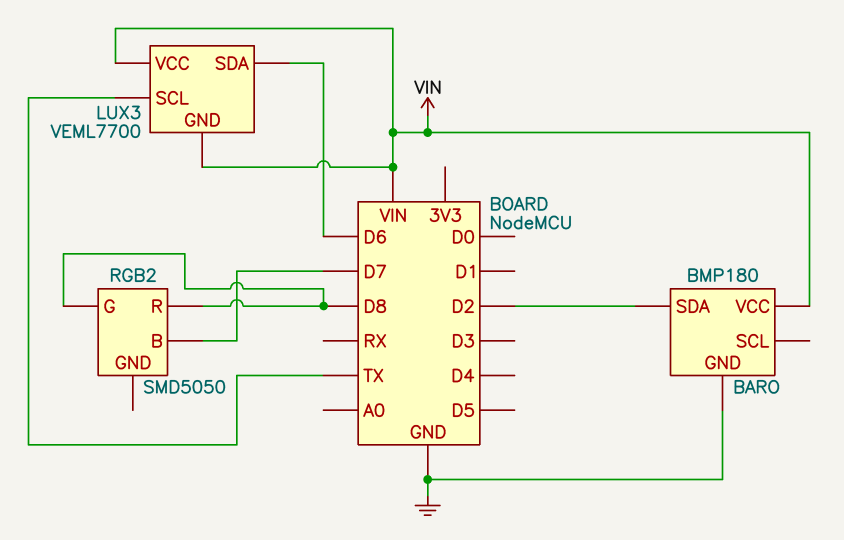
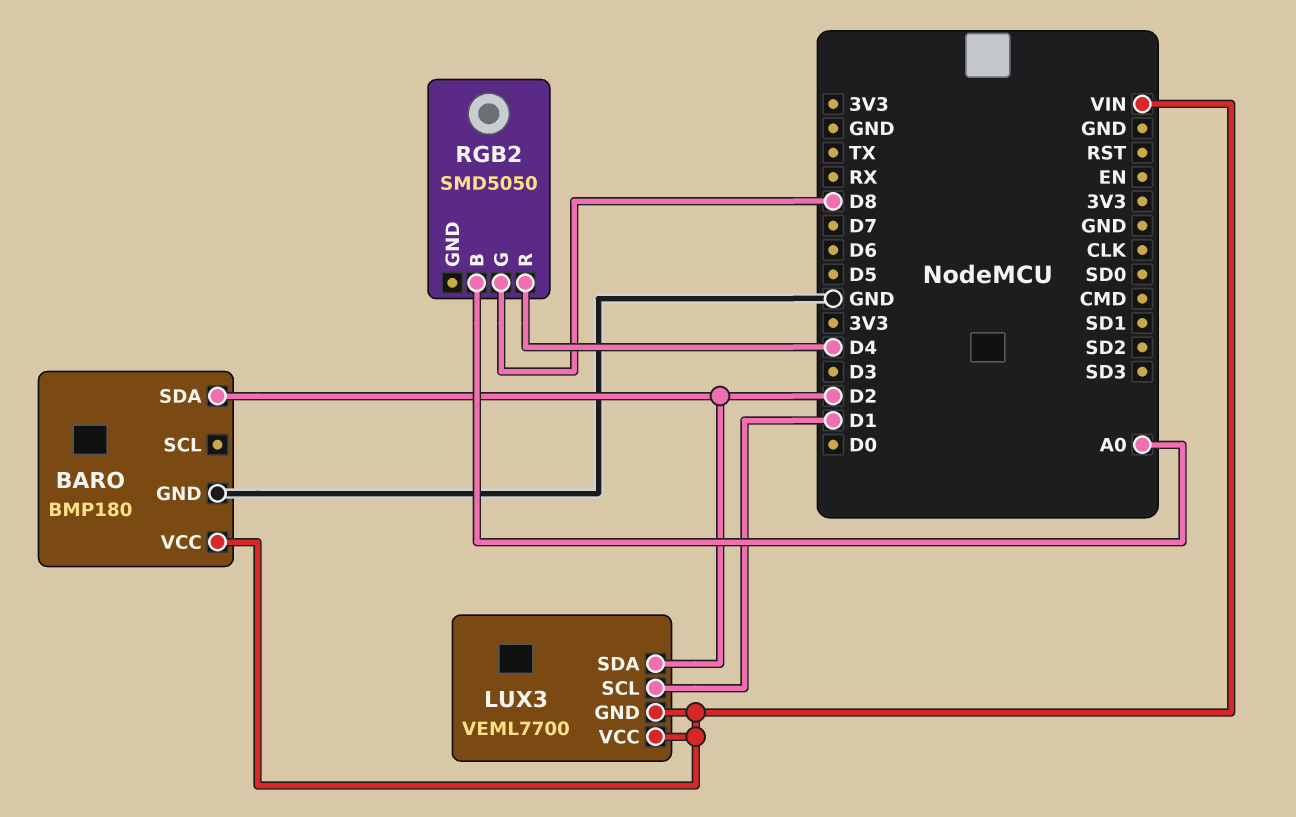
LUX3 pin SCL: TX -> D1
LUX3 pin SDA: D6 -> D2
RGB2 pin B: D7 -> A0
RGB2 pin R: D8 -> D4

